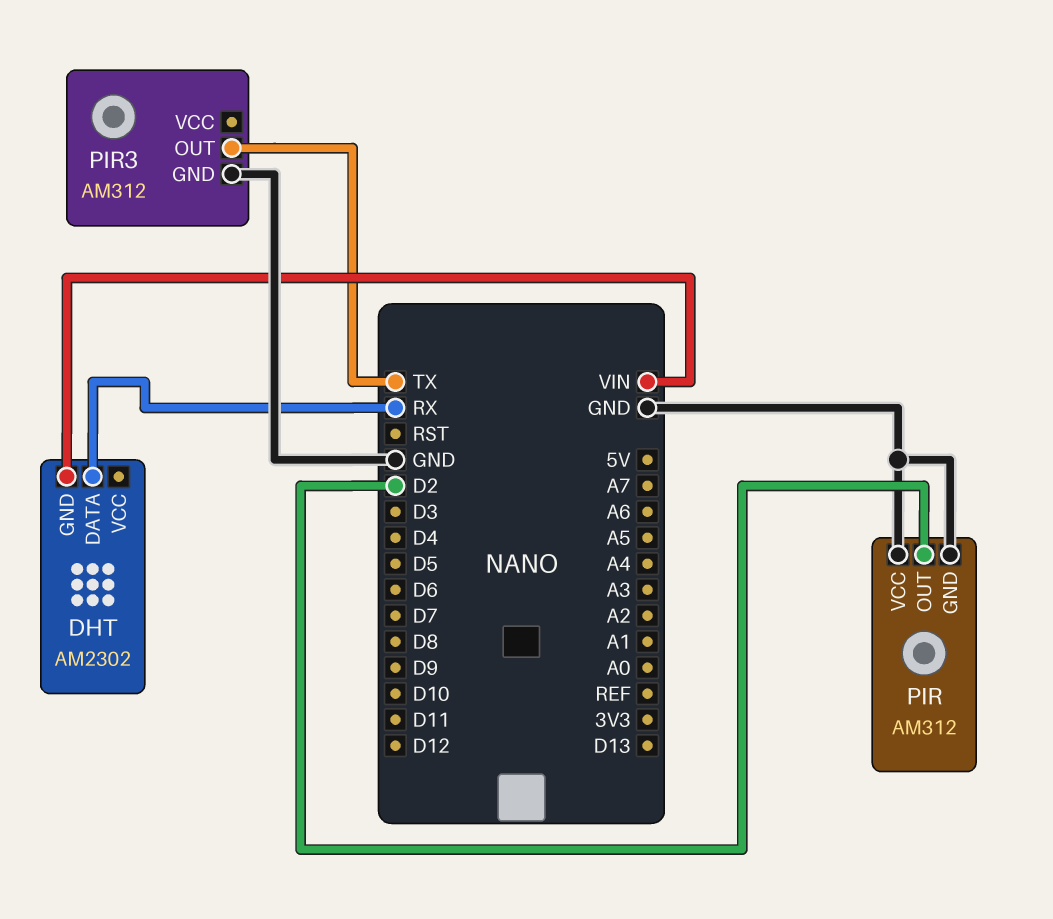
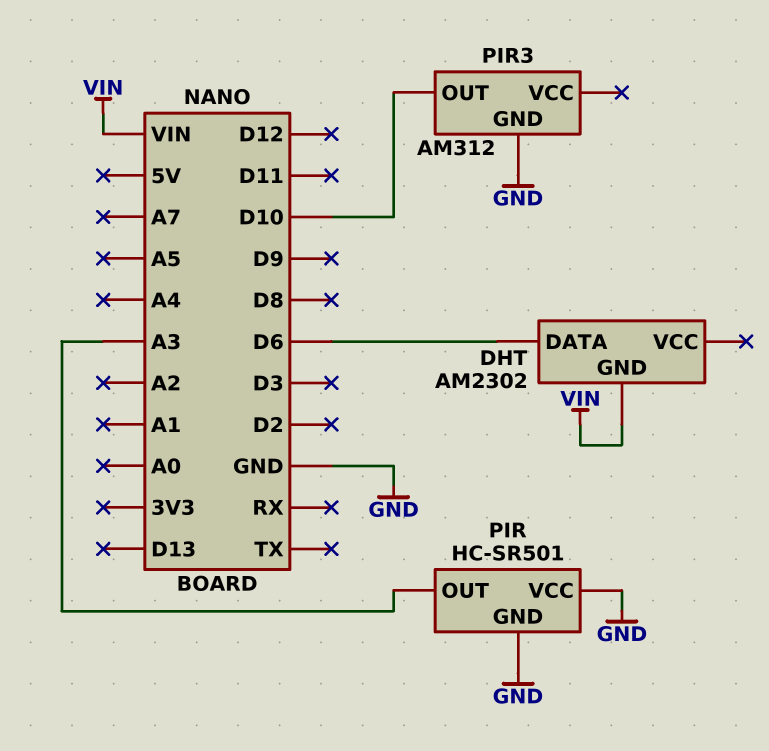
DHT pin DATA: RX -> D6
PIR: AM312 -> HC-SR501
PIR pin OUT: D2 -> A3
PIR3 pin OUT: TX -> D10

